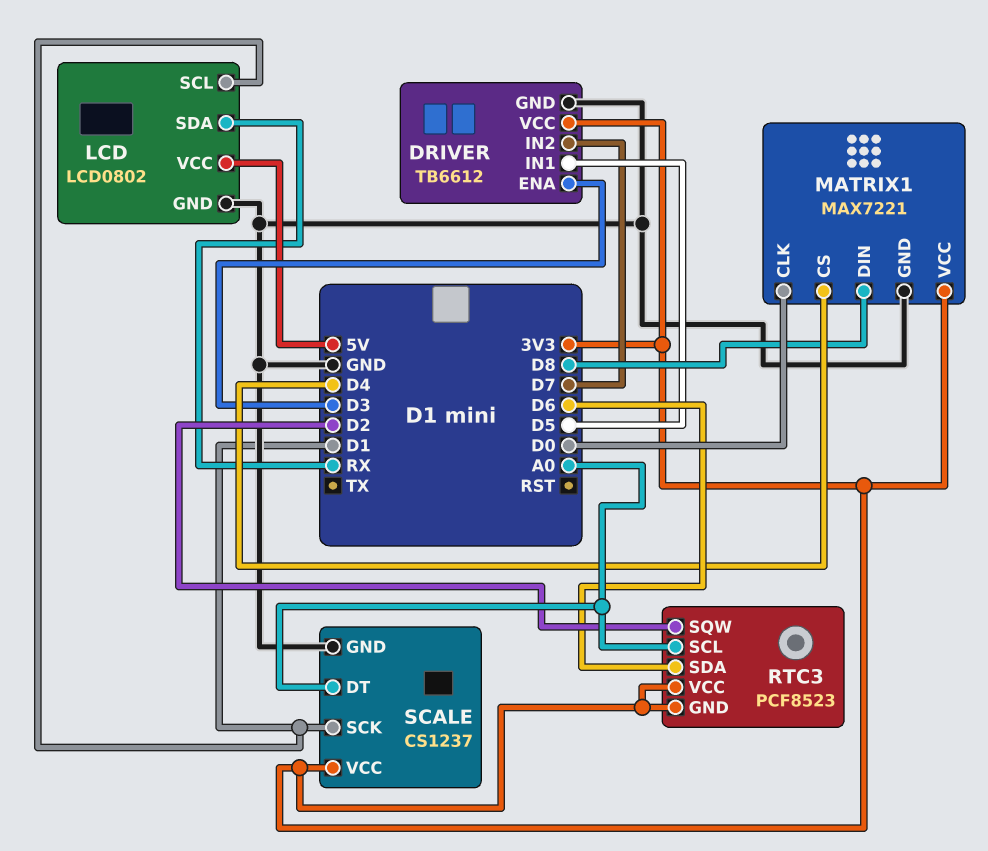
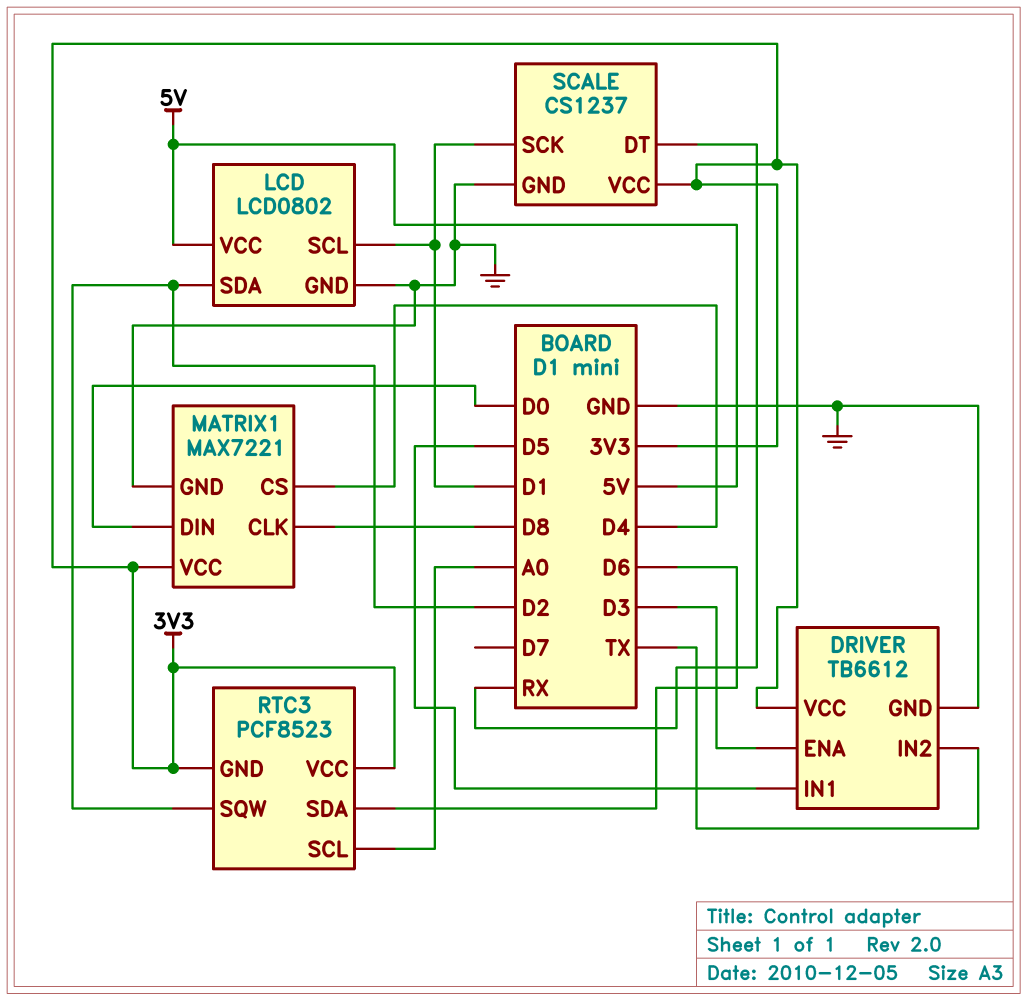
DRIVER pin IN2: D7 -> TX
LCD pin SDA: RX -> D2
MATRIX1 pin CLK: D0 -> D8
MATRIX1 pin DIN: D8 -> D0
SCALE pin DT: A0 -> RX

